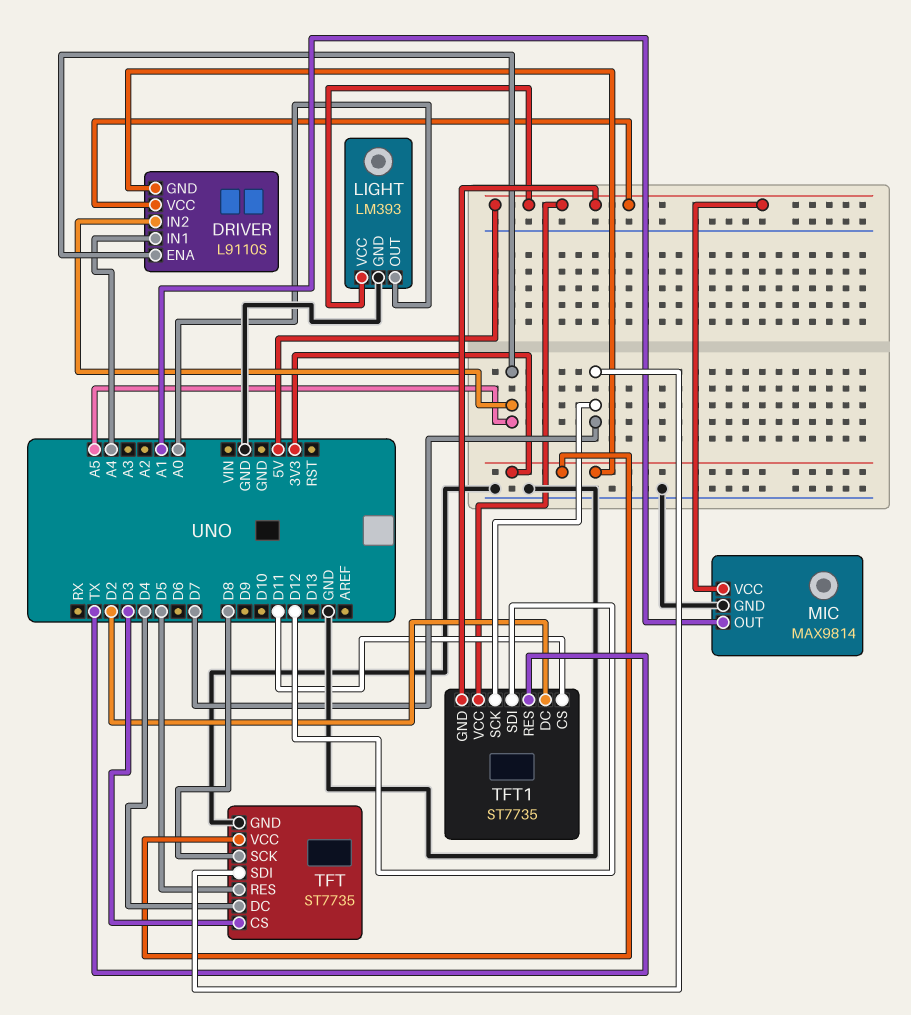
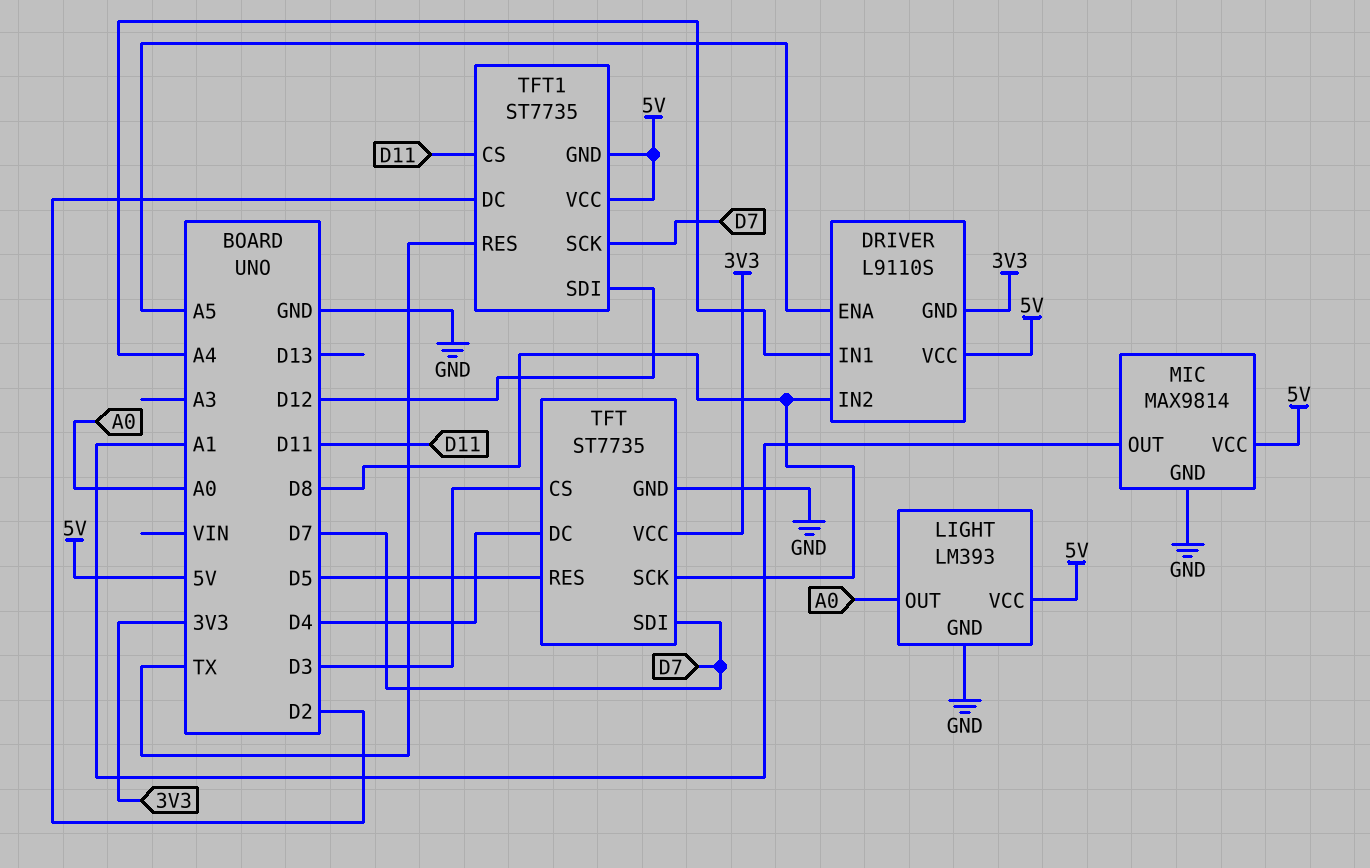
DRIVER pin IN2: A5 -> D8

